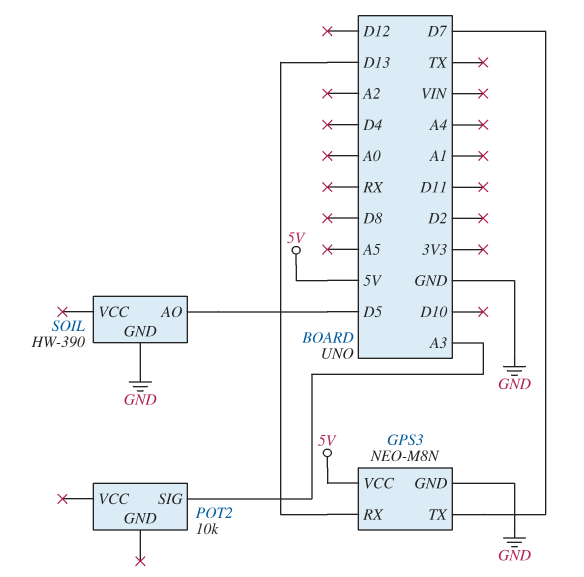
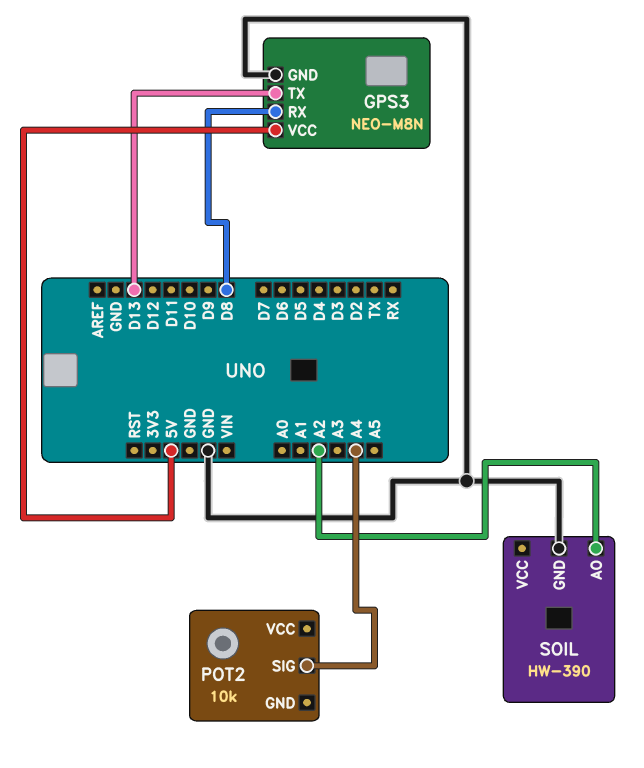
GPS3 pin RX: D13 -> D8
GPS3 pin TX: D7 -> D13
POT2 pin SIG: A3 -> A4
SOIL pin AO: D5 -> A2

